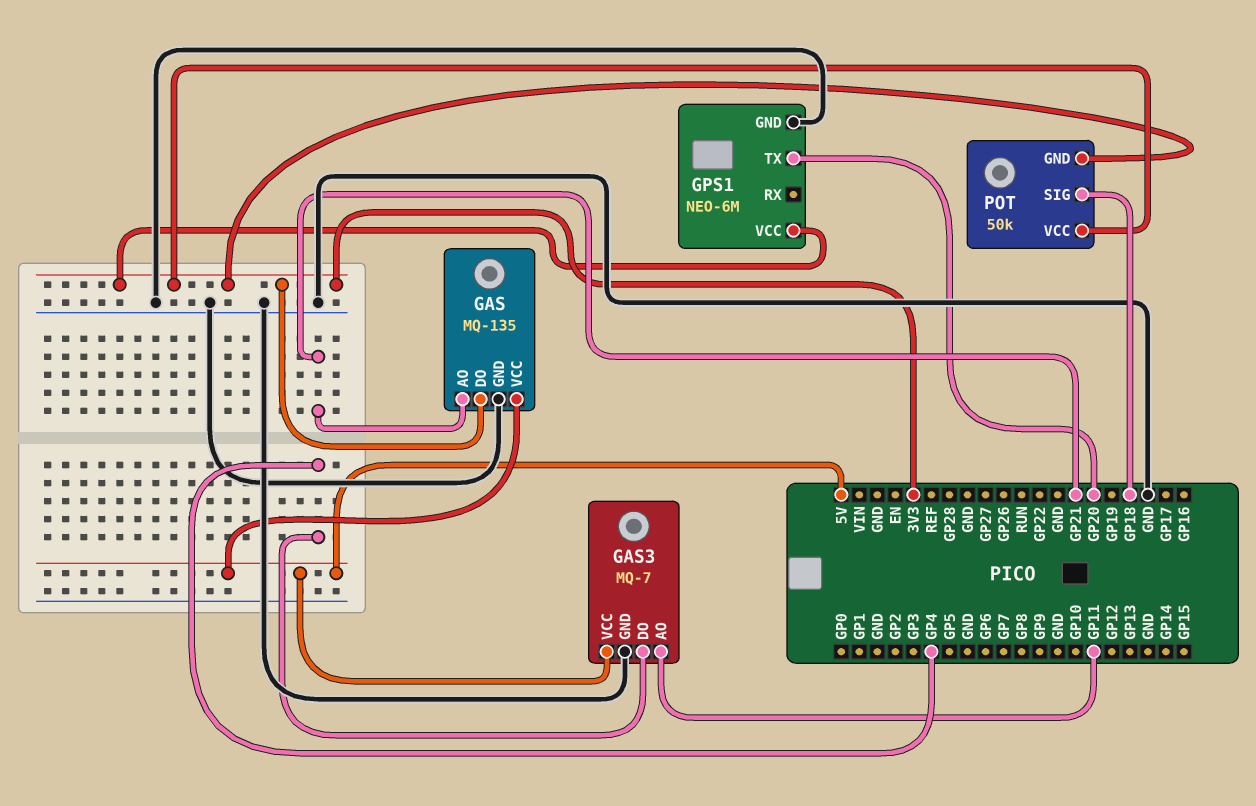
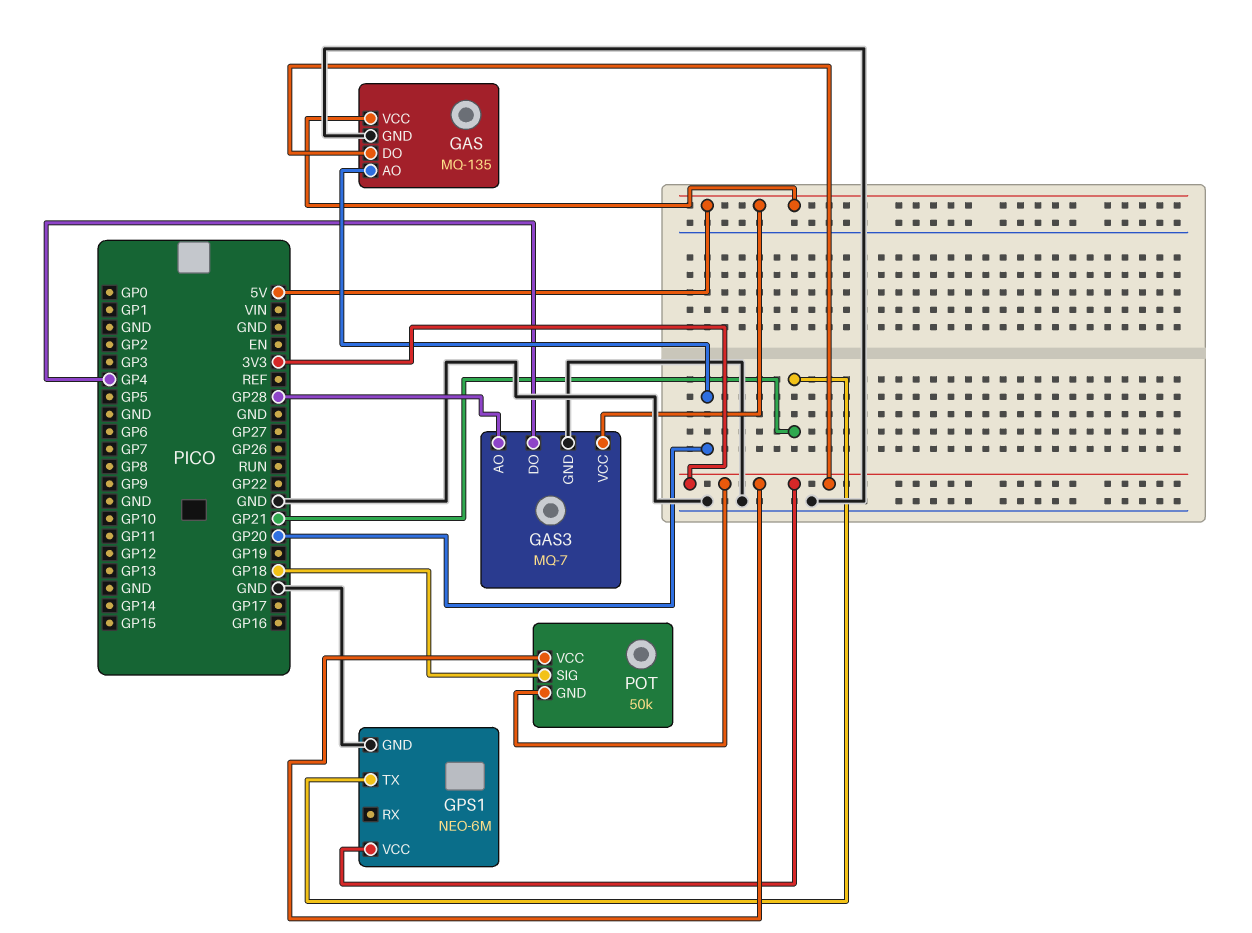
GAS pin AO: GP21 -> GP20
GAS3 pin AO: GP11 -> GP28
GPS1 pin TX: GP20 -> GP21

